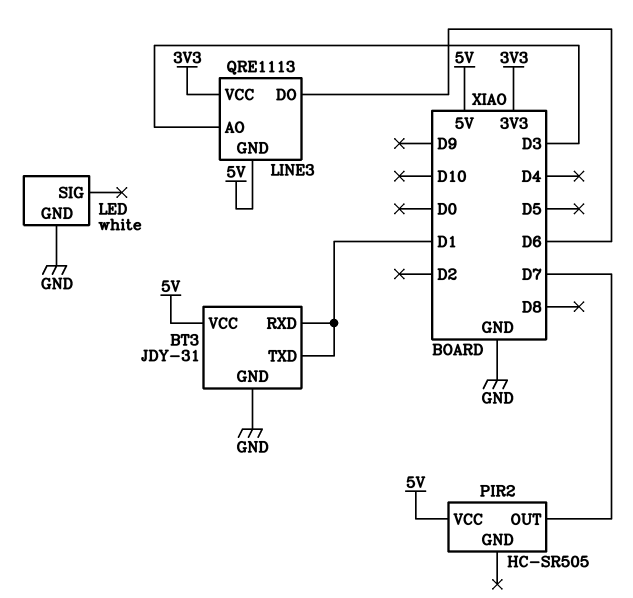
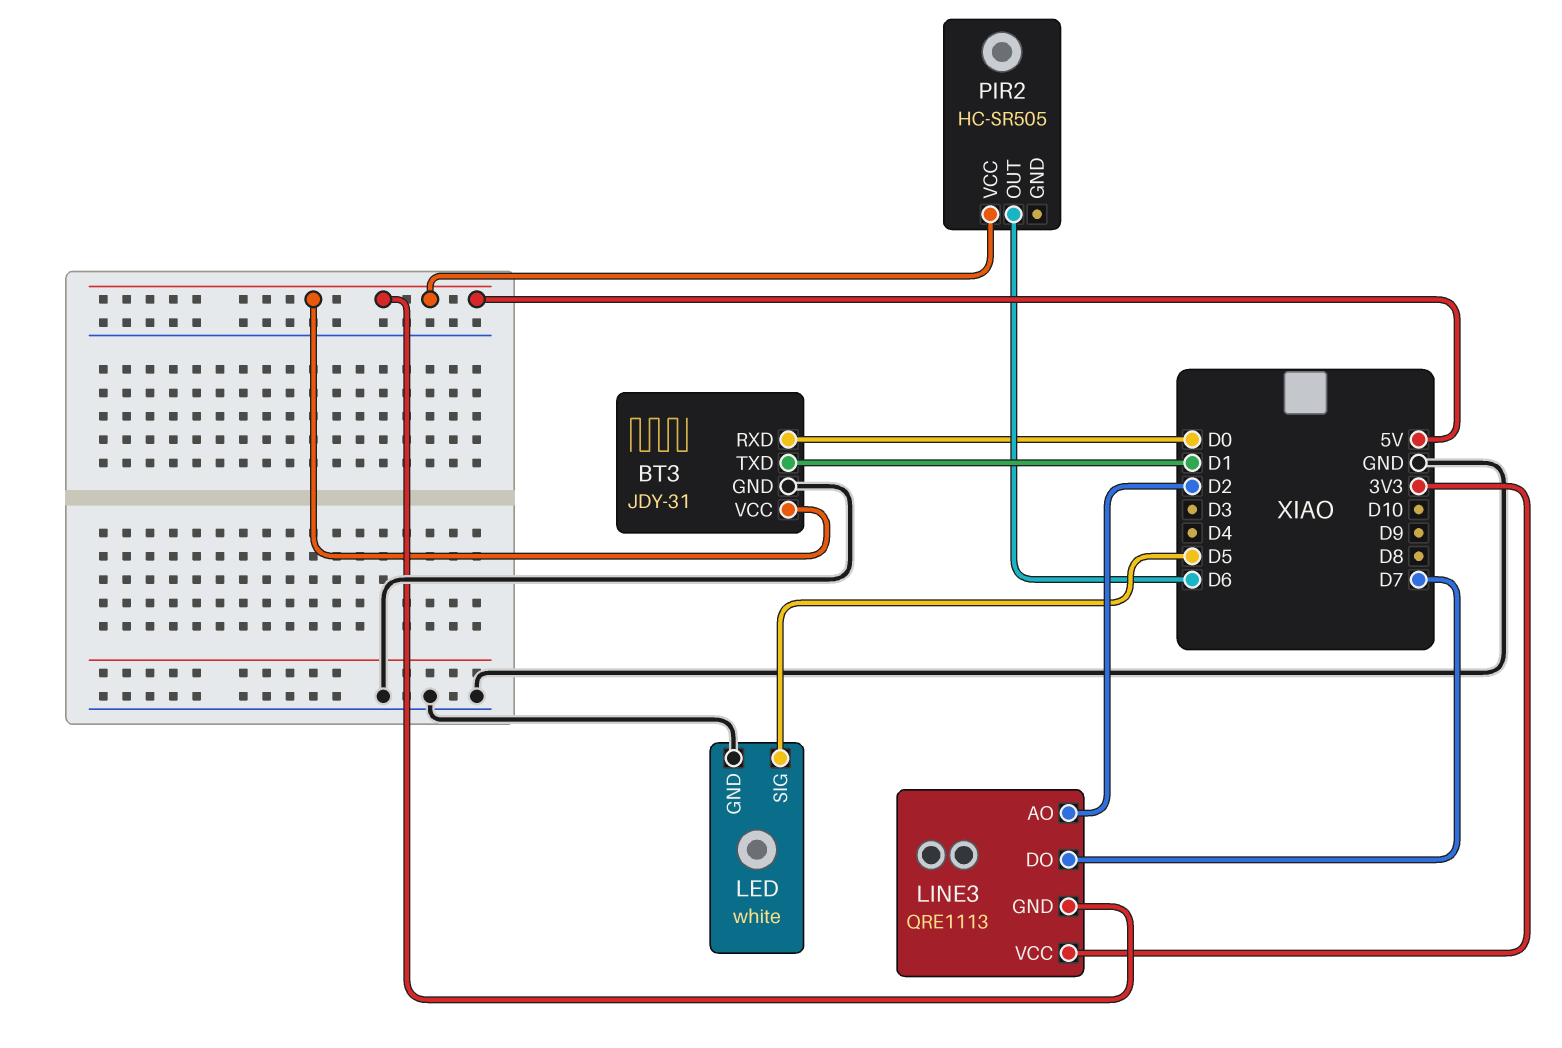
BT3 pin RXD: D1 -> D0
LED pin SIG: none -> D5
LINE3 pin AO: D3 -> D2
LINE3 pin DO: D6 -> D7
PIR2 pin OUT: D7 -> D6

